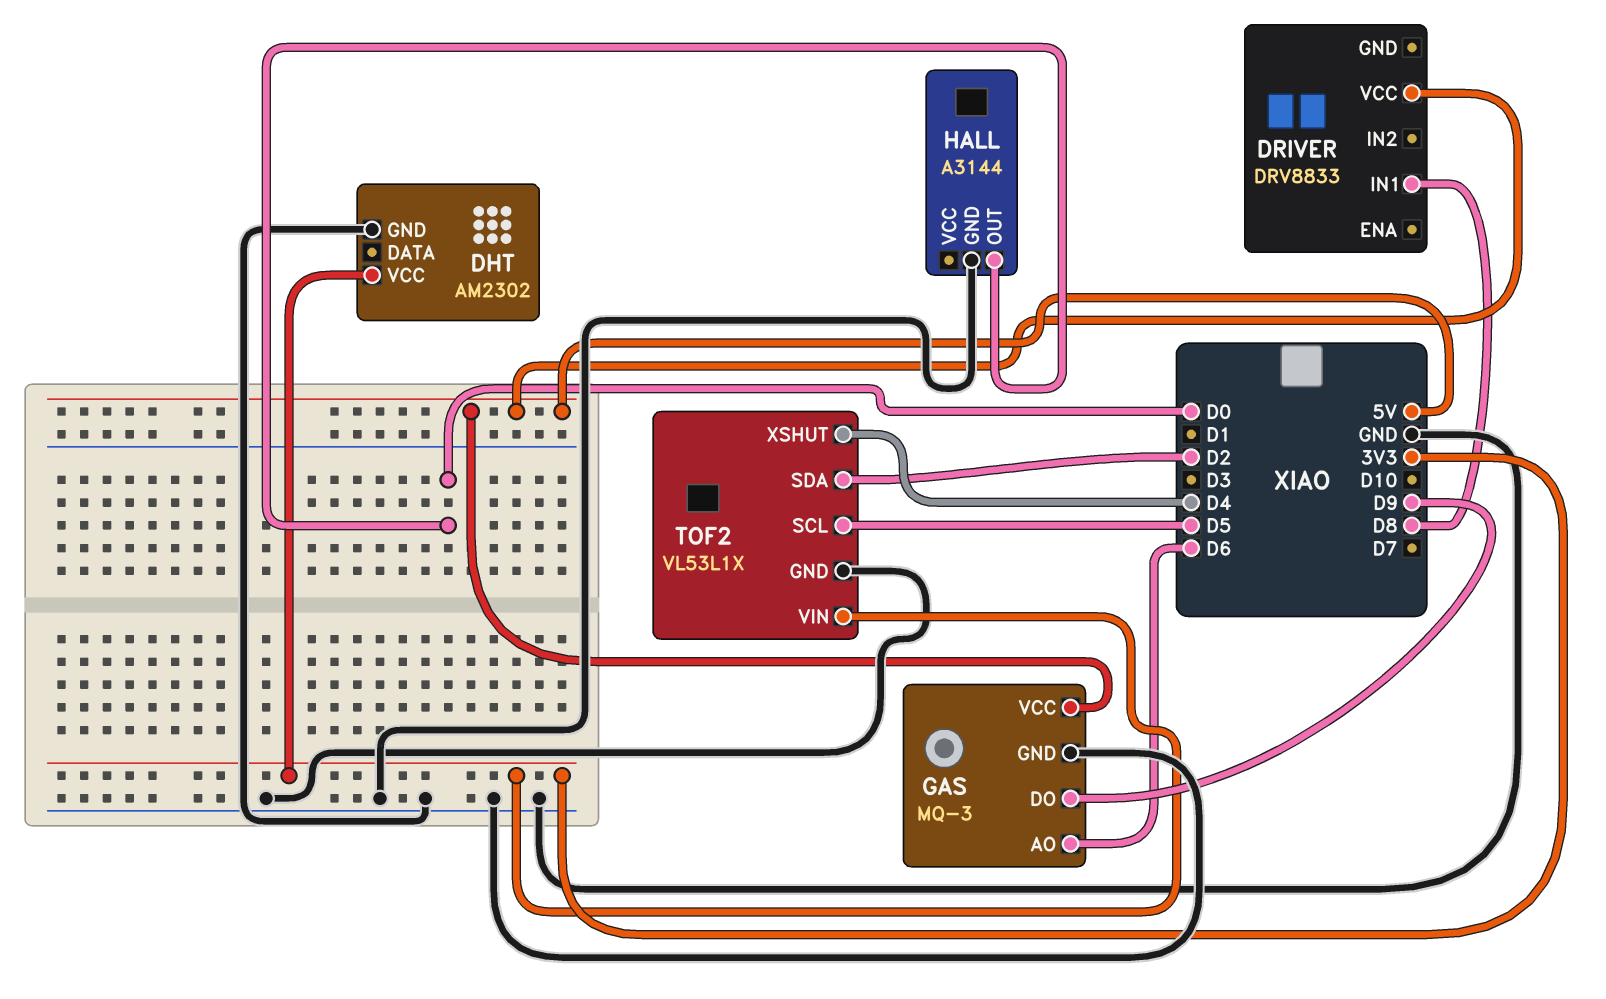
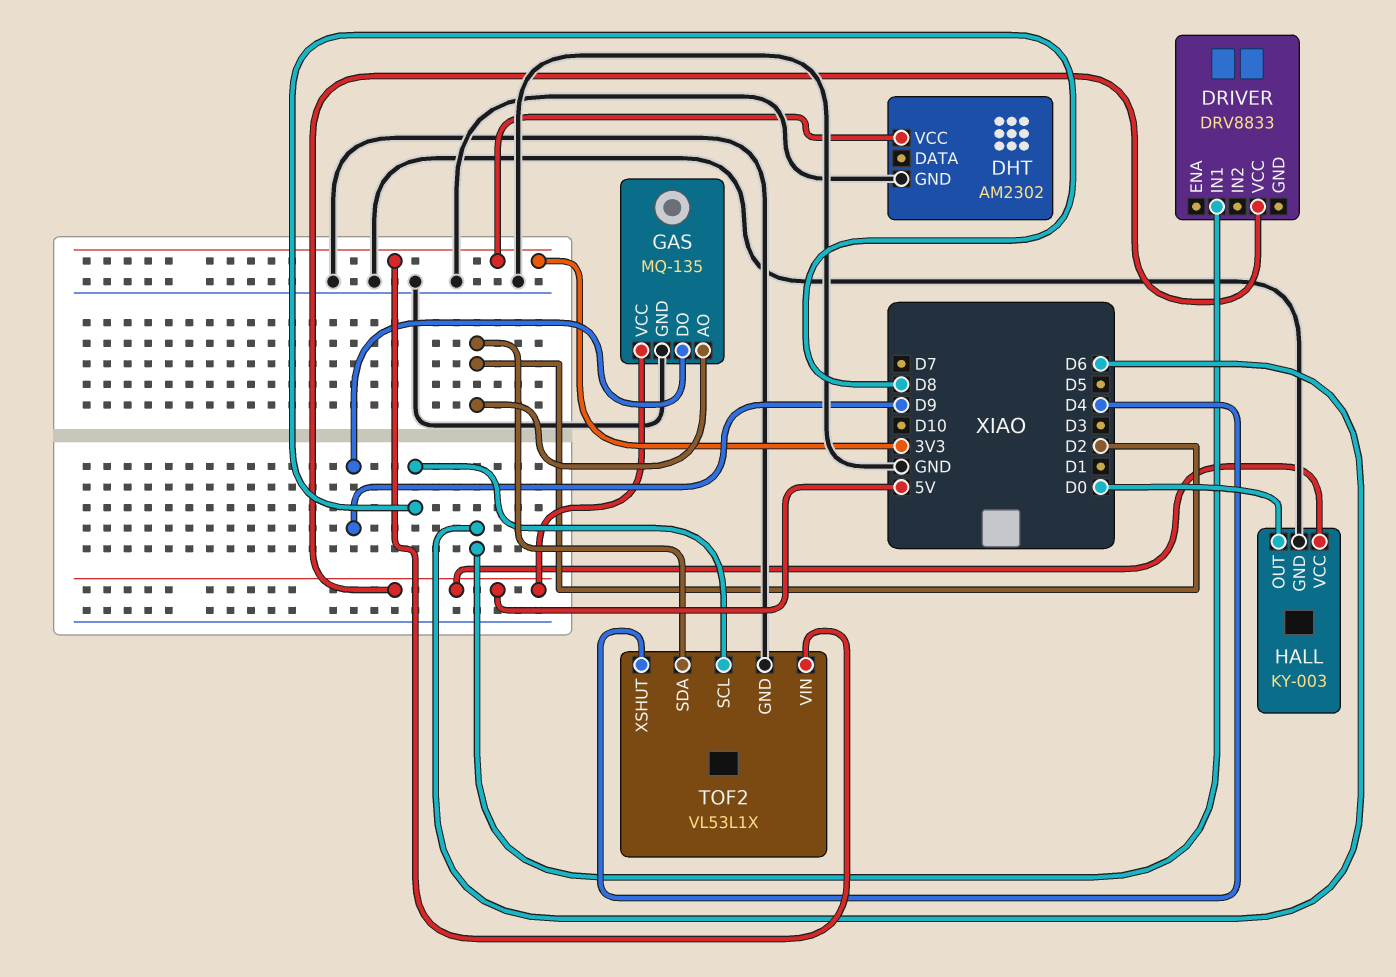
DRIVER pin IN1: D8 -> D6
GAS: MQ-3 -> MQ-135
GAS pin AO: D6 -> D2
HALL: A3144 -> KY-003
HALL pin VCC: none -> 5V
TOF2 pin SCL: D5 -> D8

